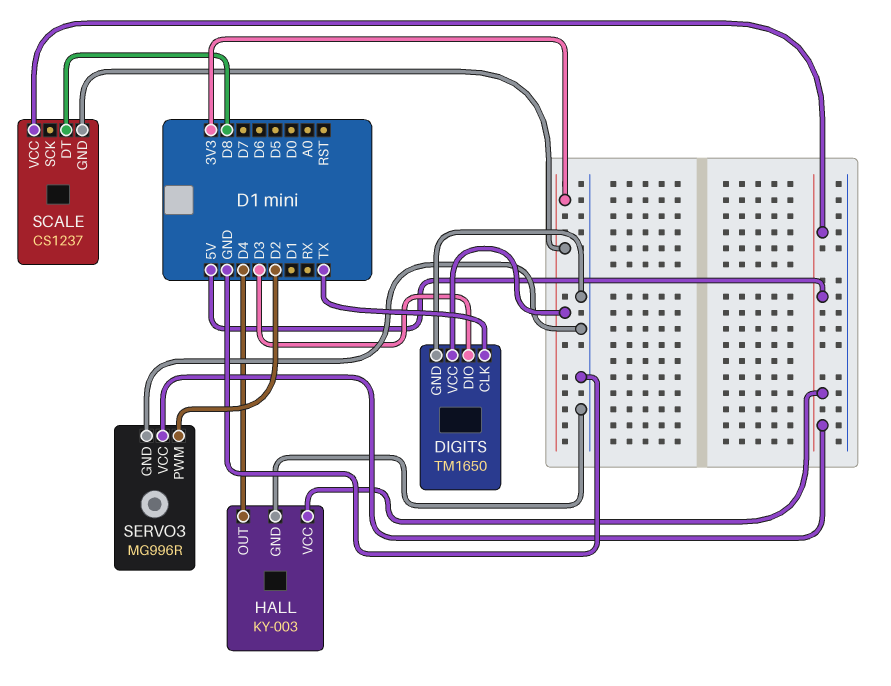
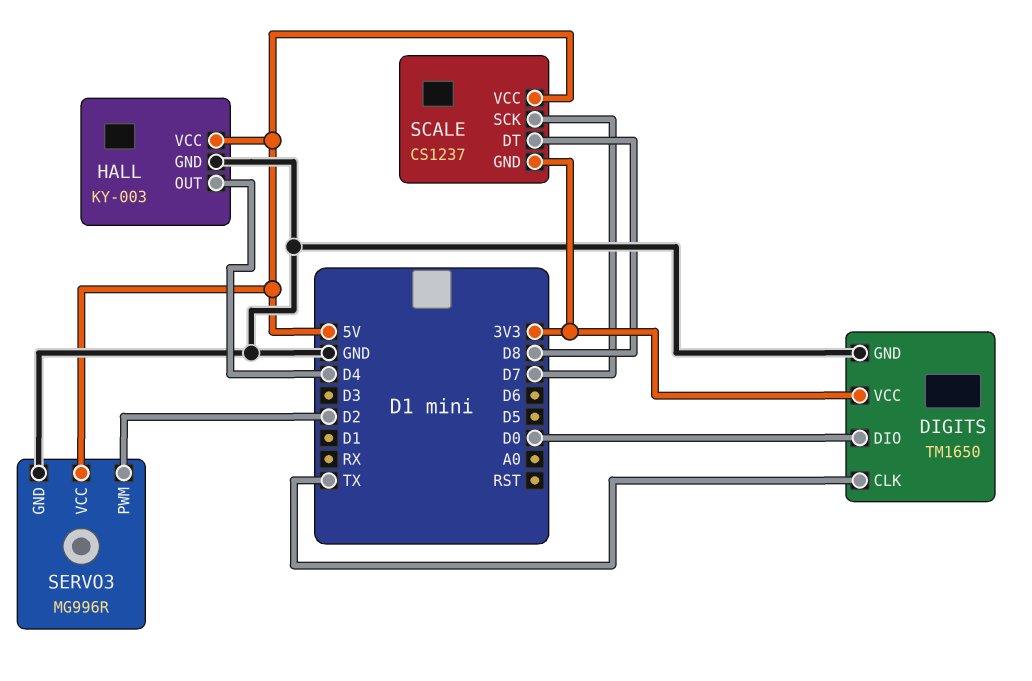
DIGITS pin DIO: D3 -> D0
SCALE pin SCK: none -> D7

